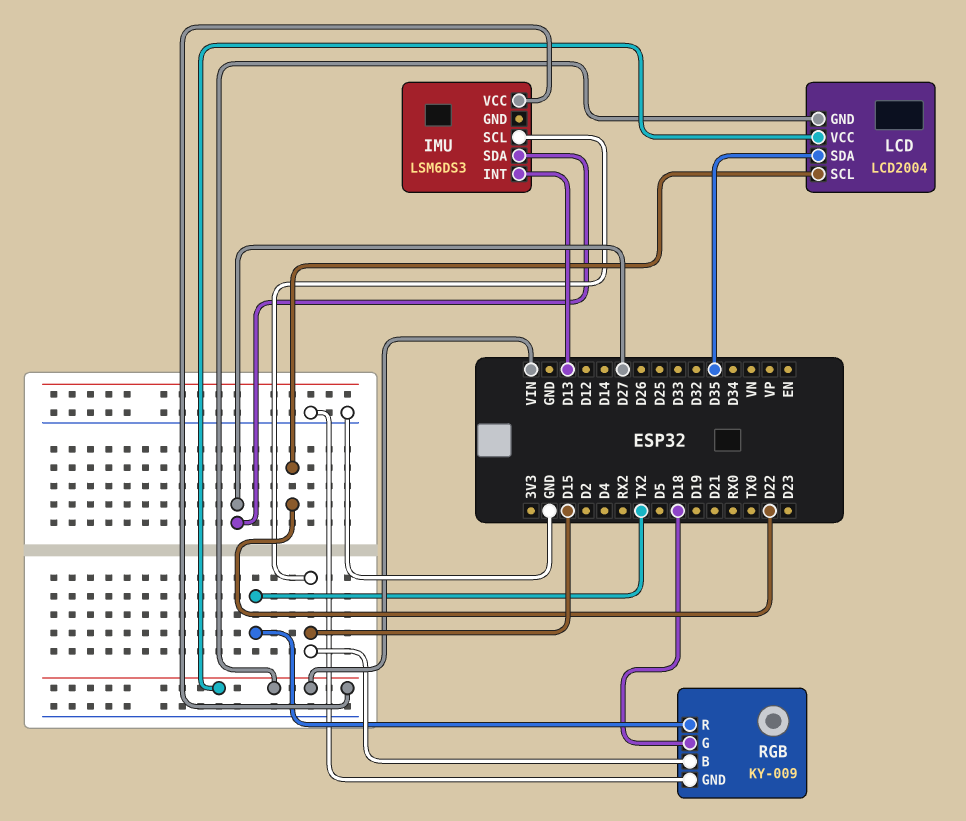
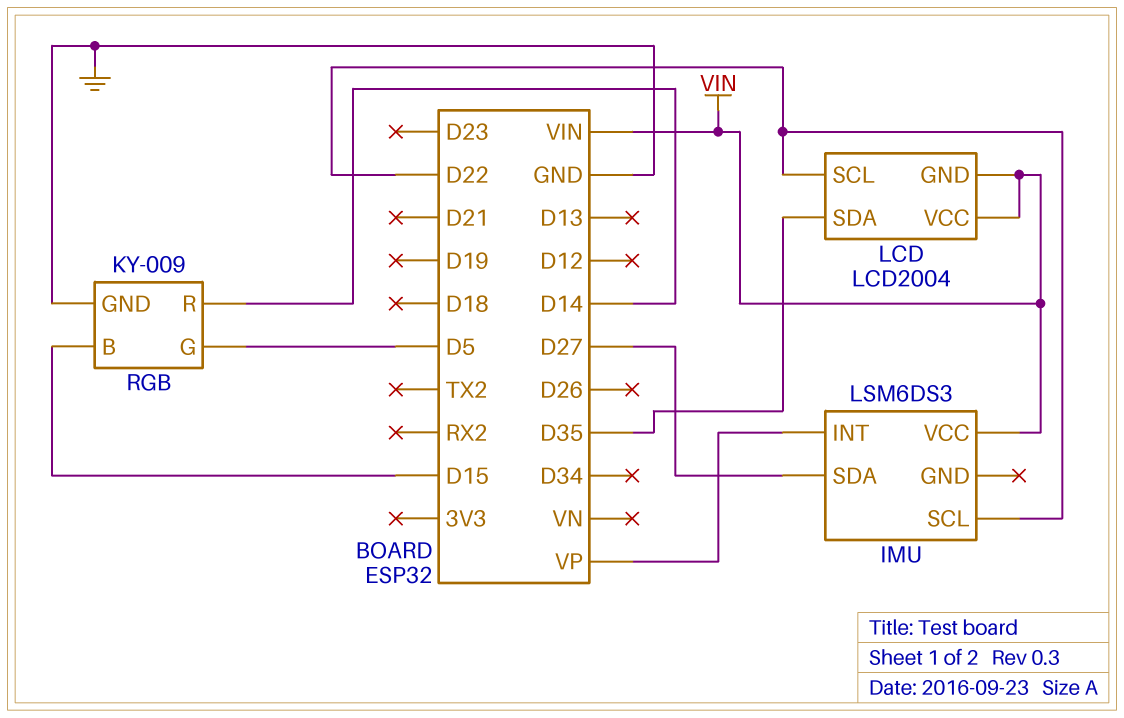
IMU pin INT: D13 -> VP
IMU pin SCL: D15 -> D22
RGB pin G: D18 -> D5
RGB pin R: TX2 -> D14

